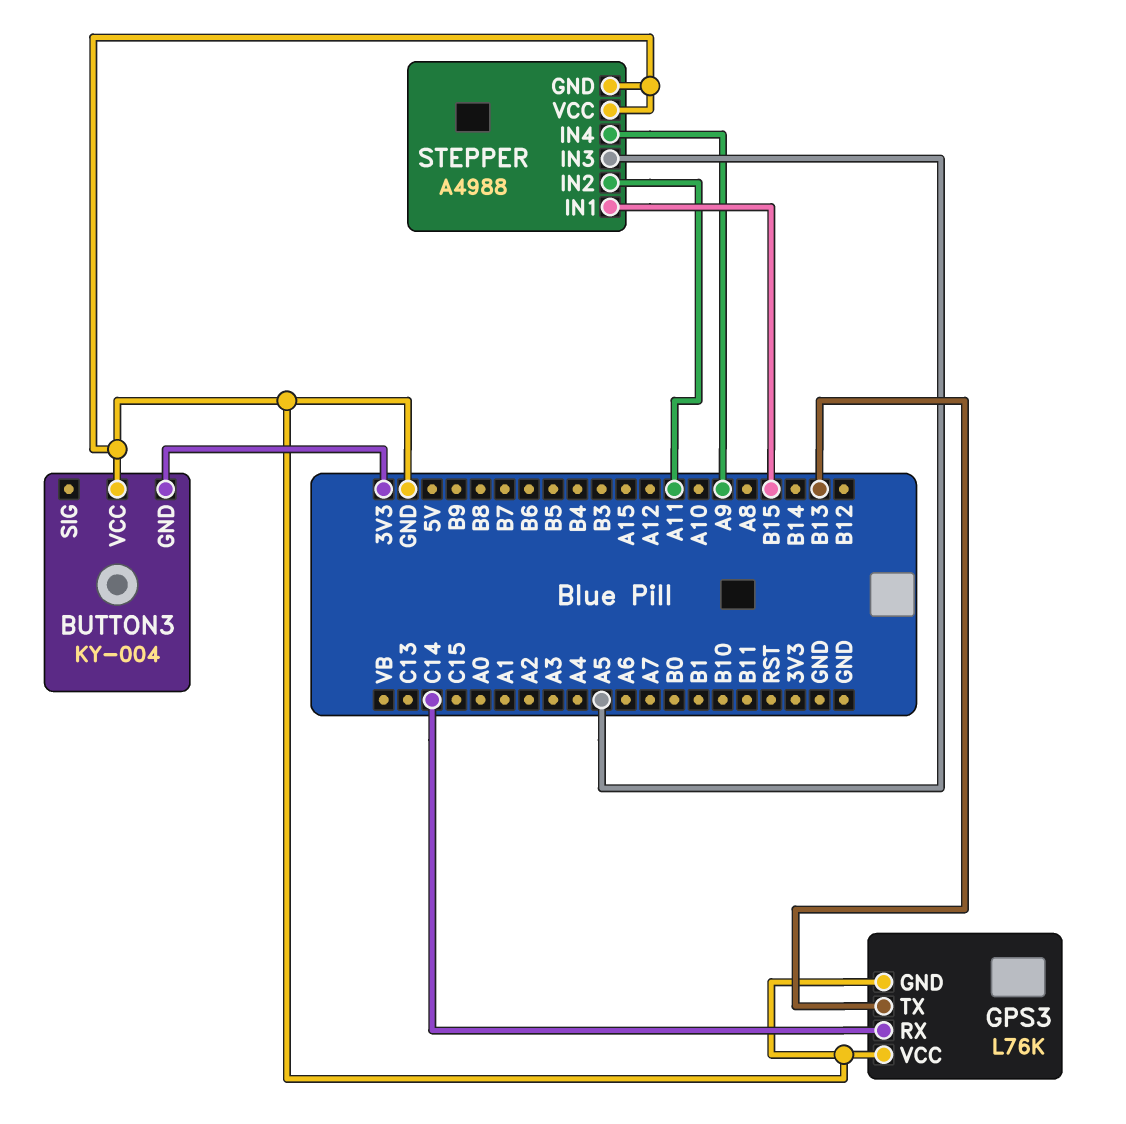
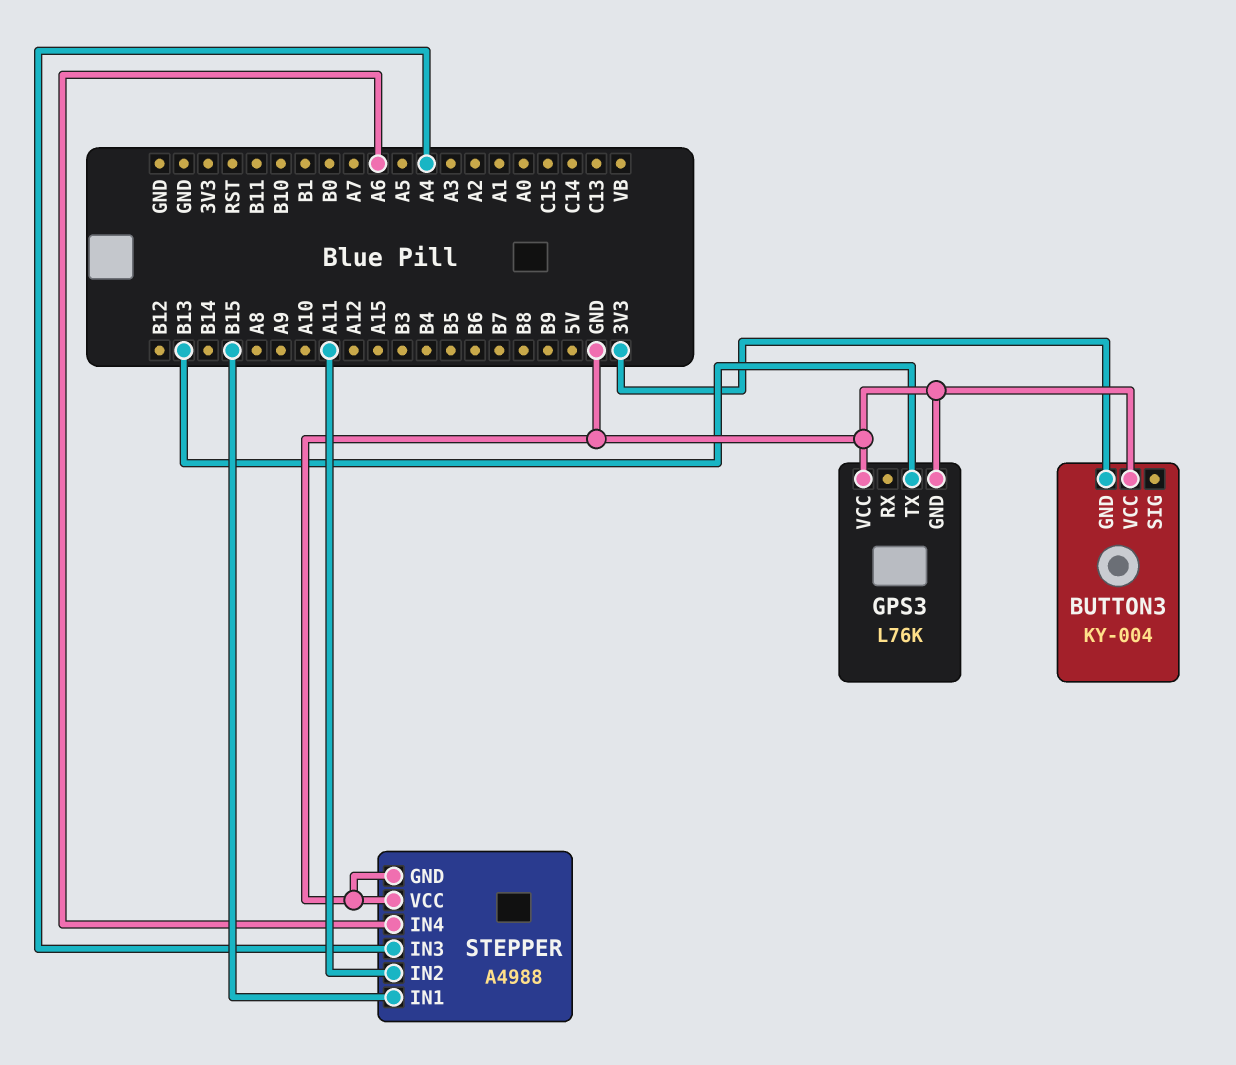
GPS3 pin RX: C14 -> none
STEPPER pin IN3: A5 -> A4
STEPPER pin IN4: A9 -> A6

